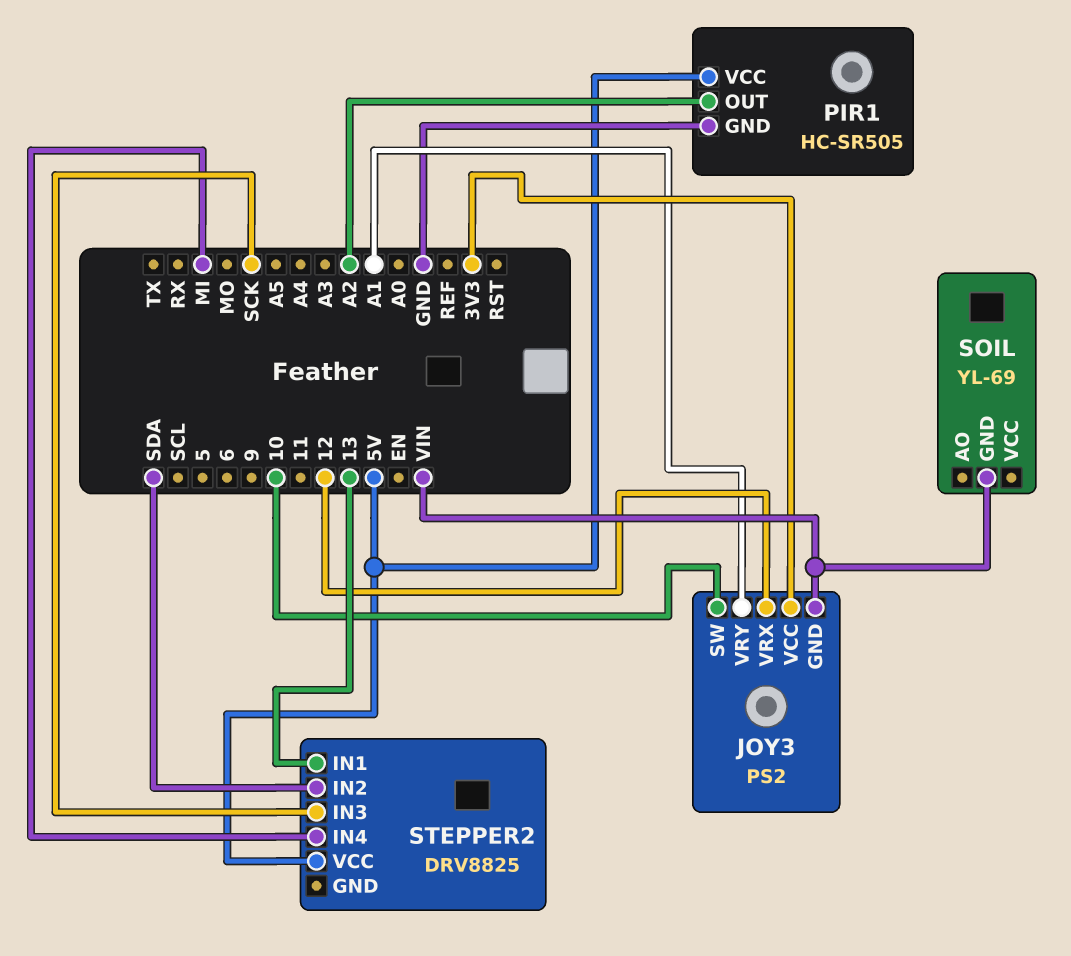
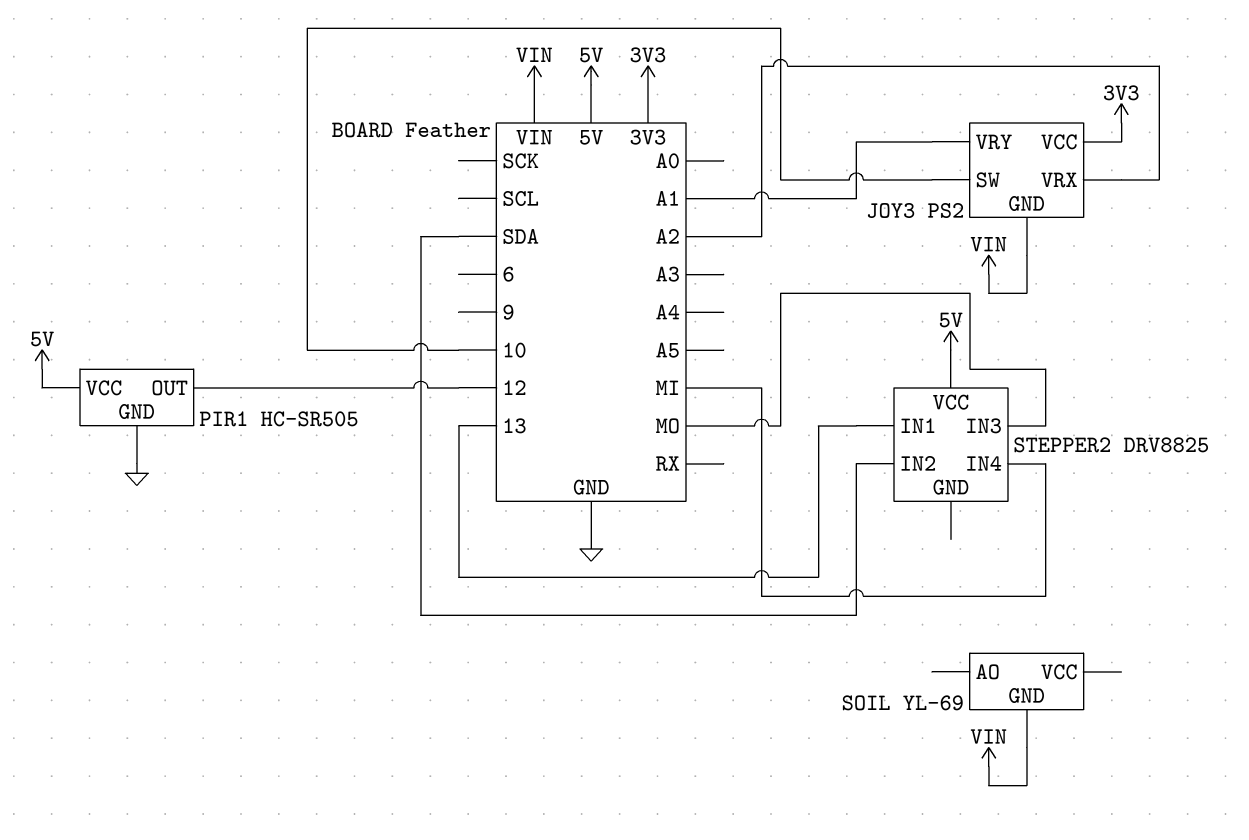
JOY3 pin VRX: 12 -> A2
PIR1 pin OUT: A2 -> 12
STEPPER2 pin IN3: SCK -> MO

